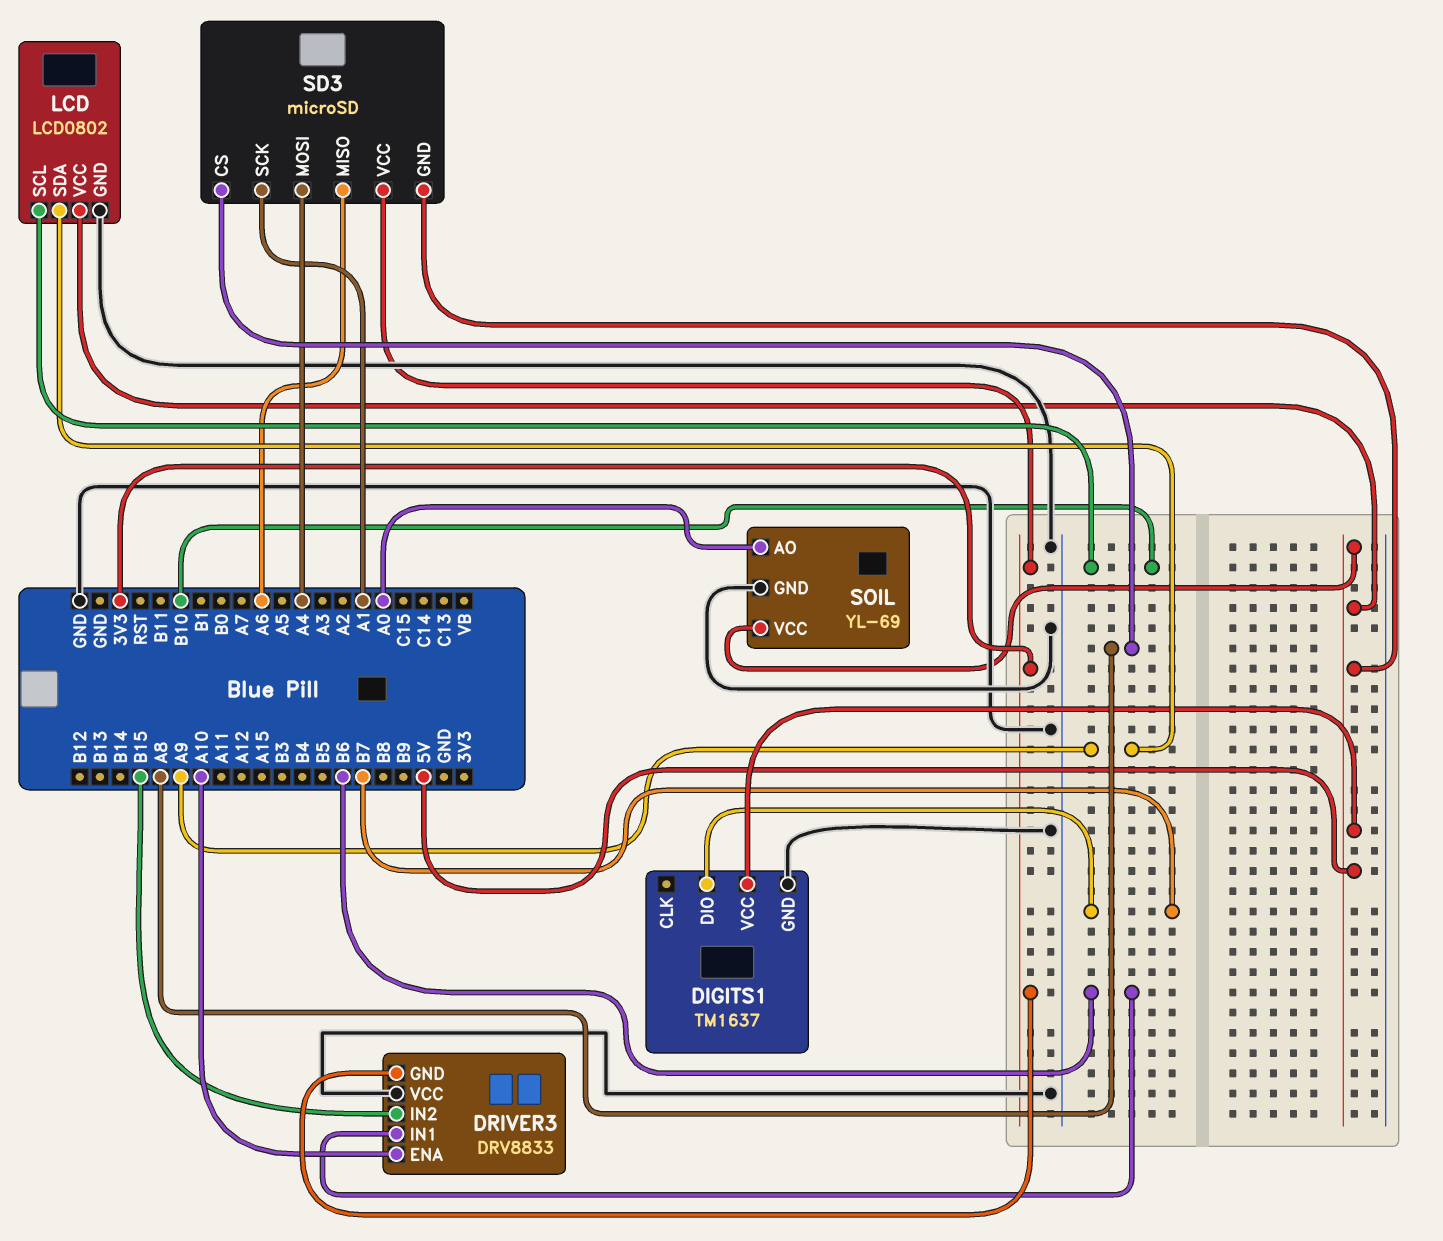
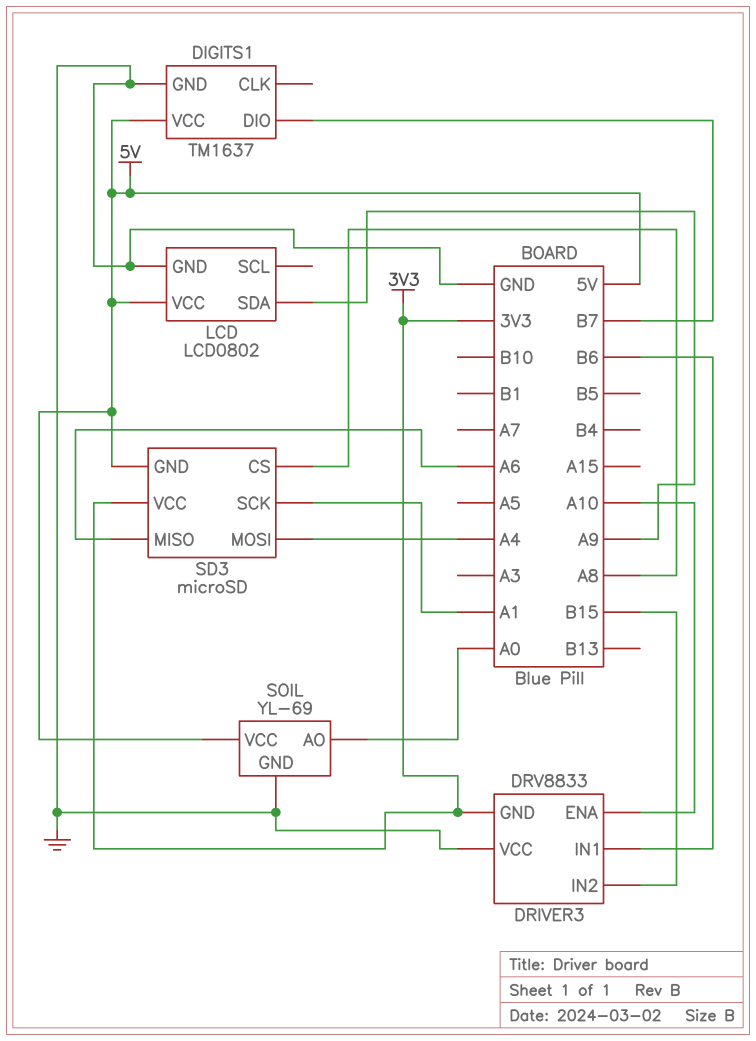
LCD pin SCL: B10 -> none

